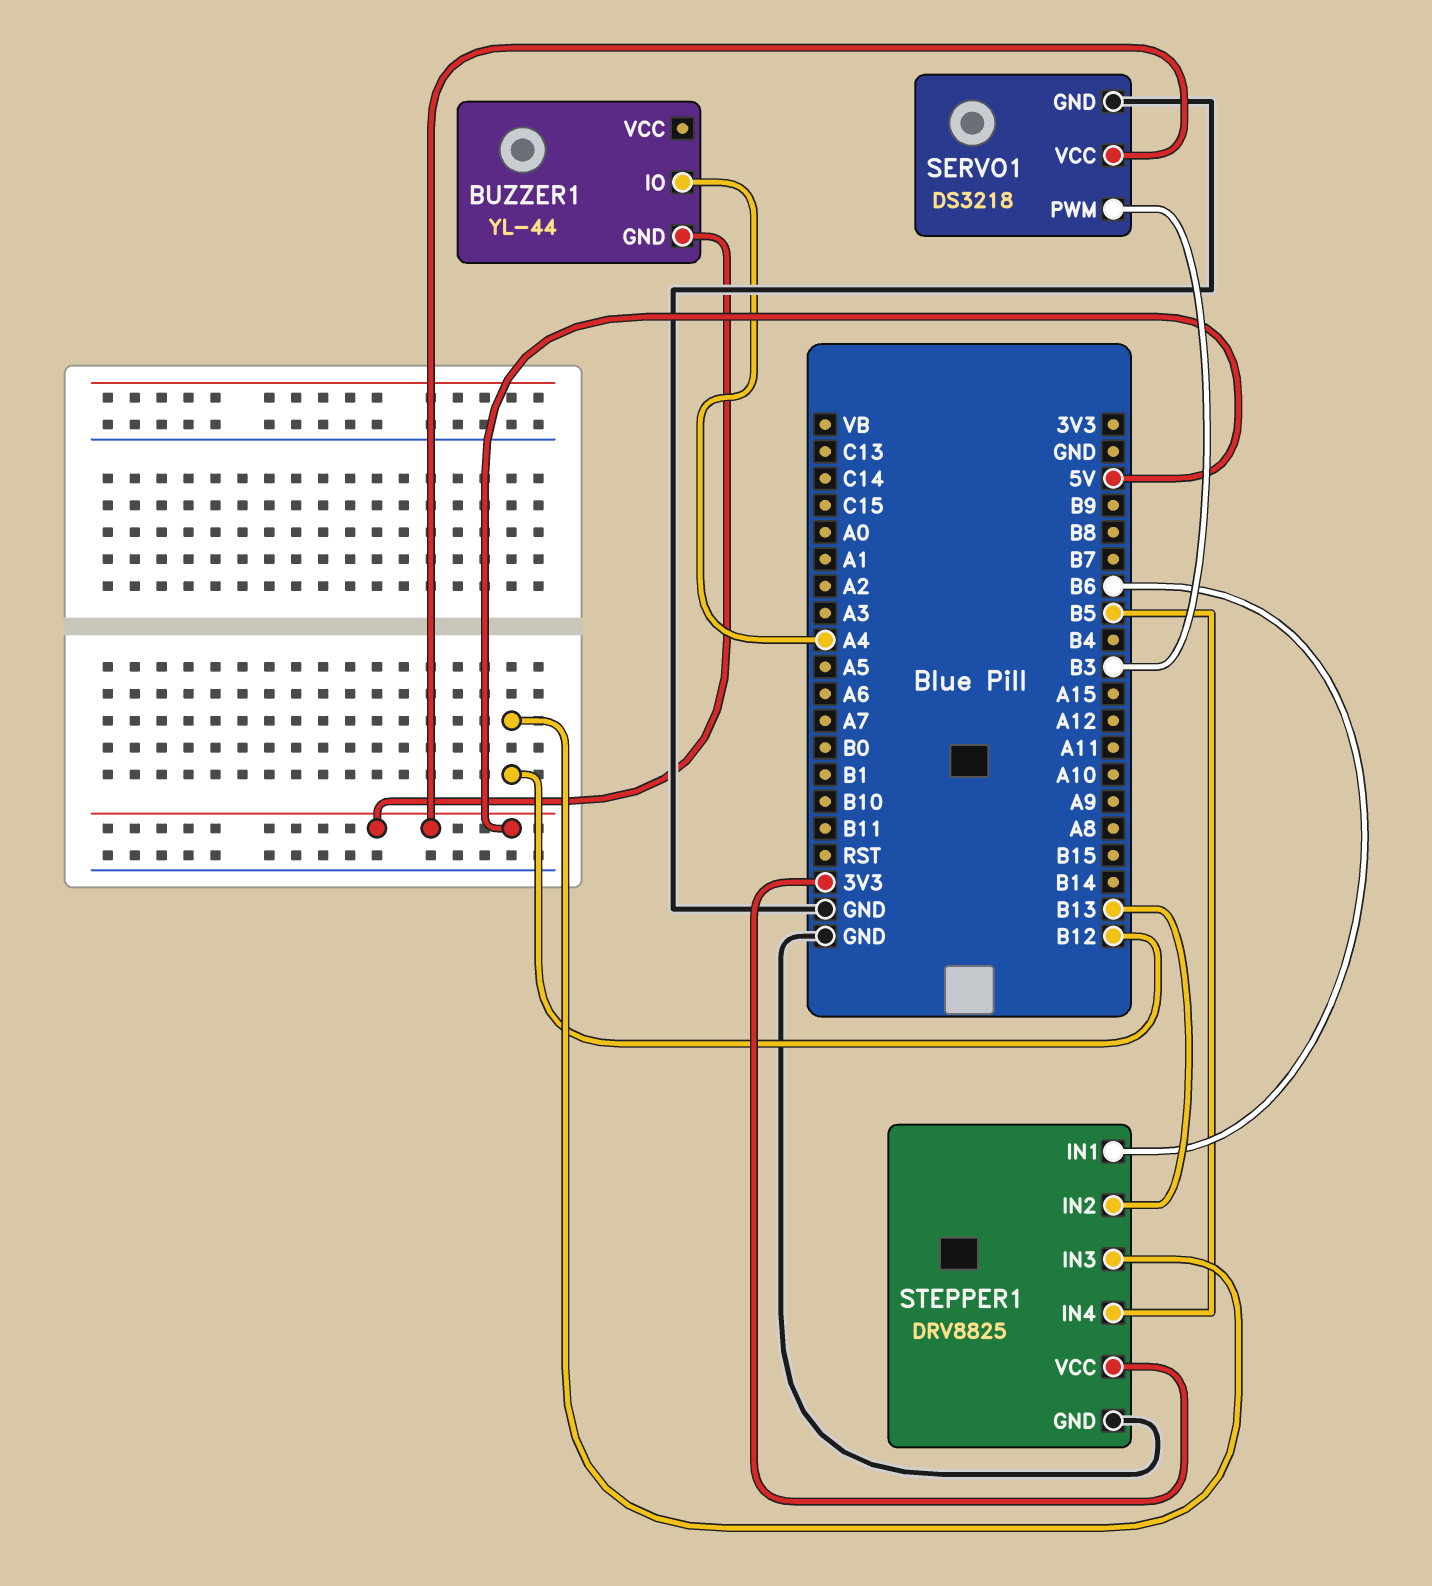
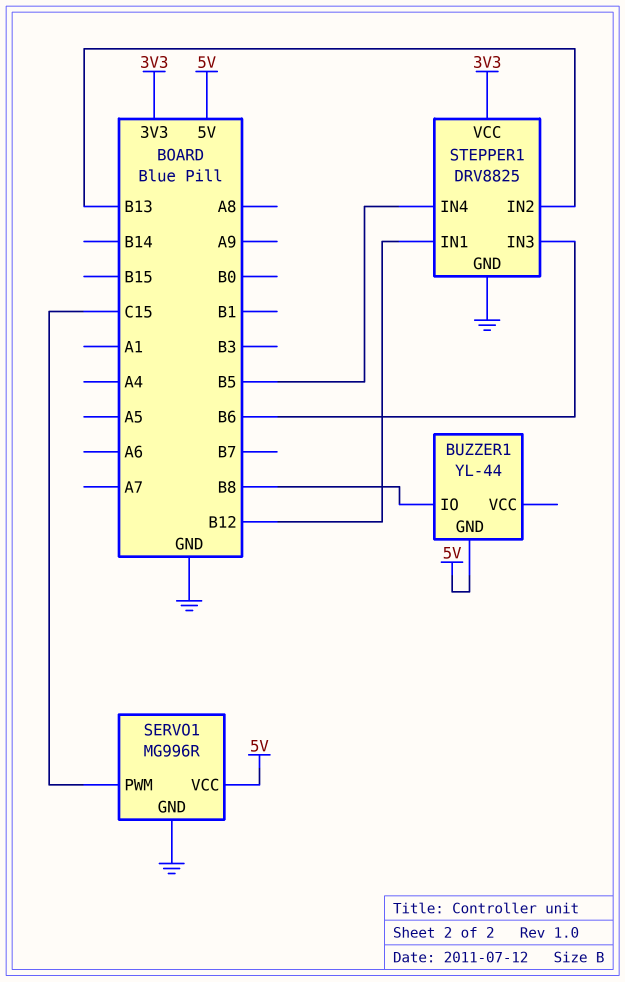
BUZZER1 pin IO: A4 -> B8
SERVO1: DS3218 -> MG996R
SERVO1 pin PWM: B3 -> C15
STEPPER1 pin IN1: B6 -> B12
STEPPER1 pin IN3: B12 -> B6

